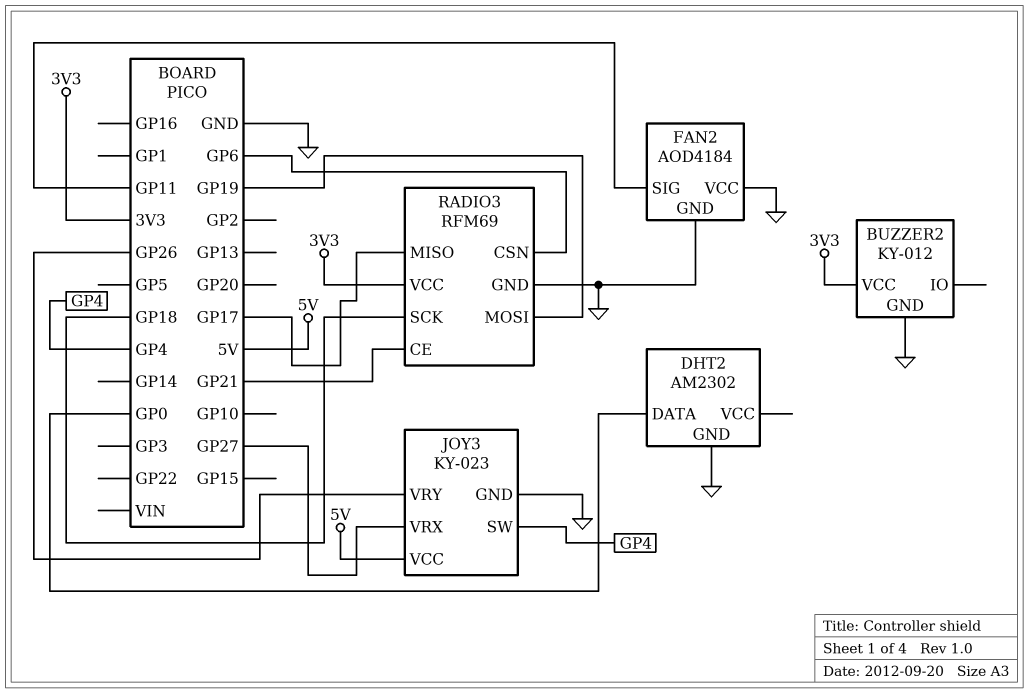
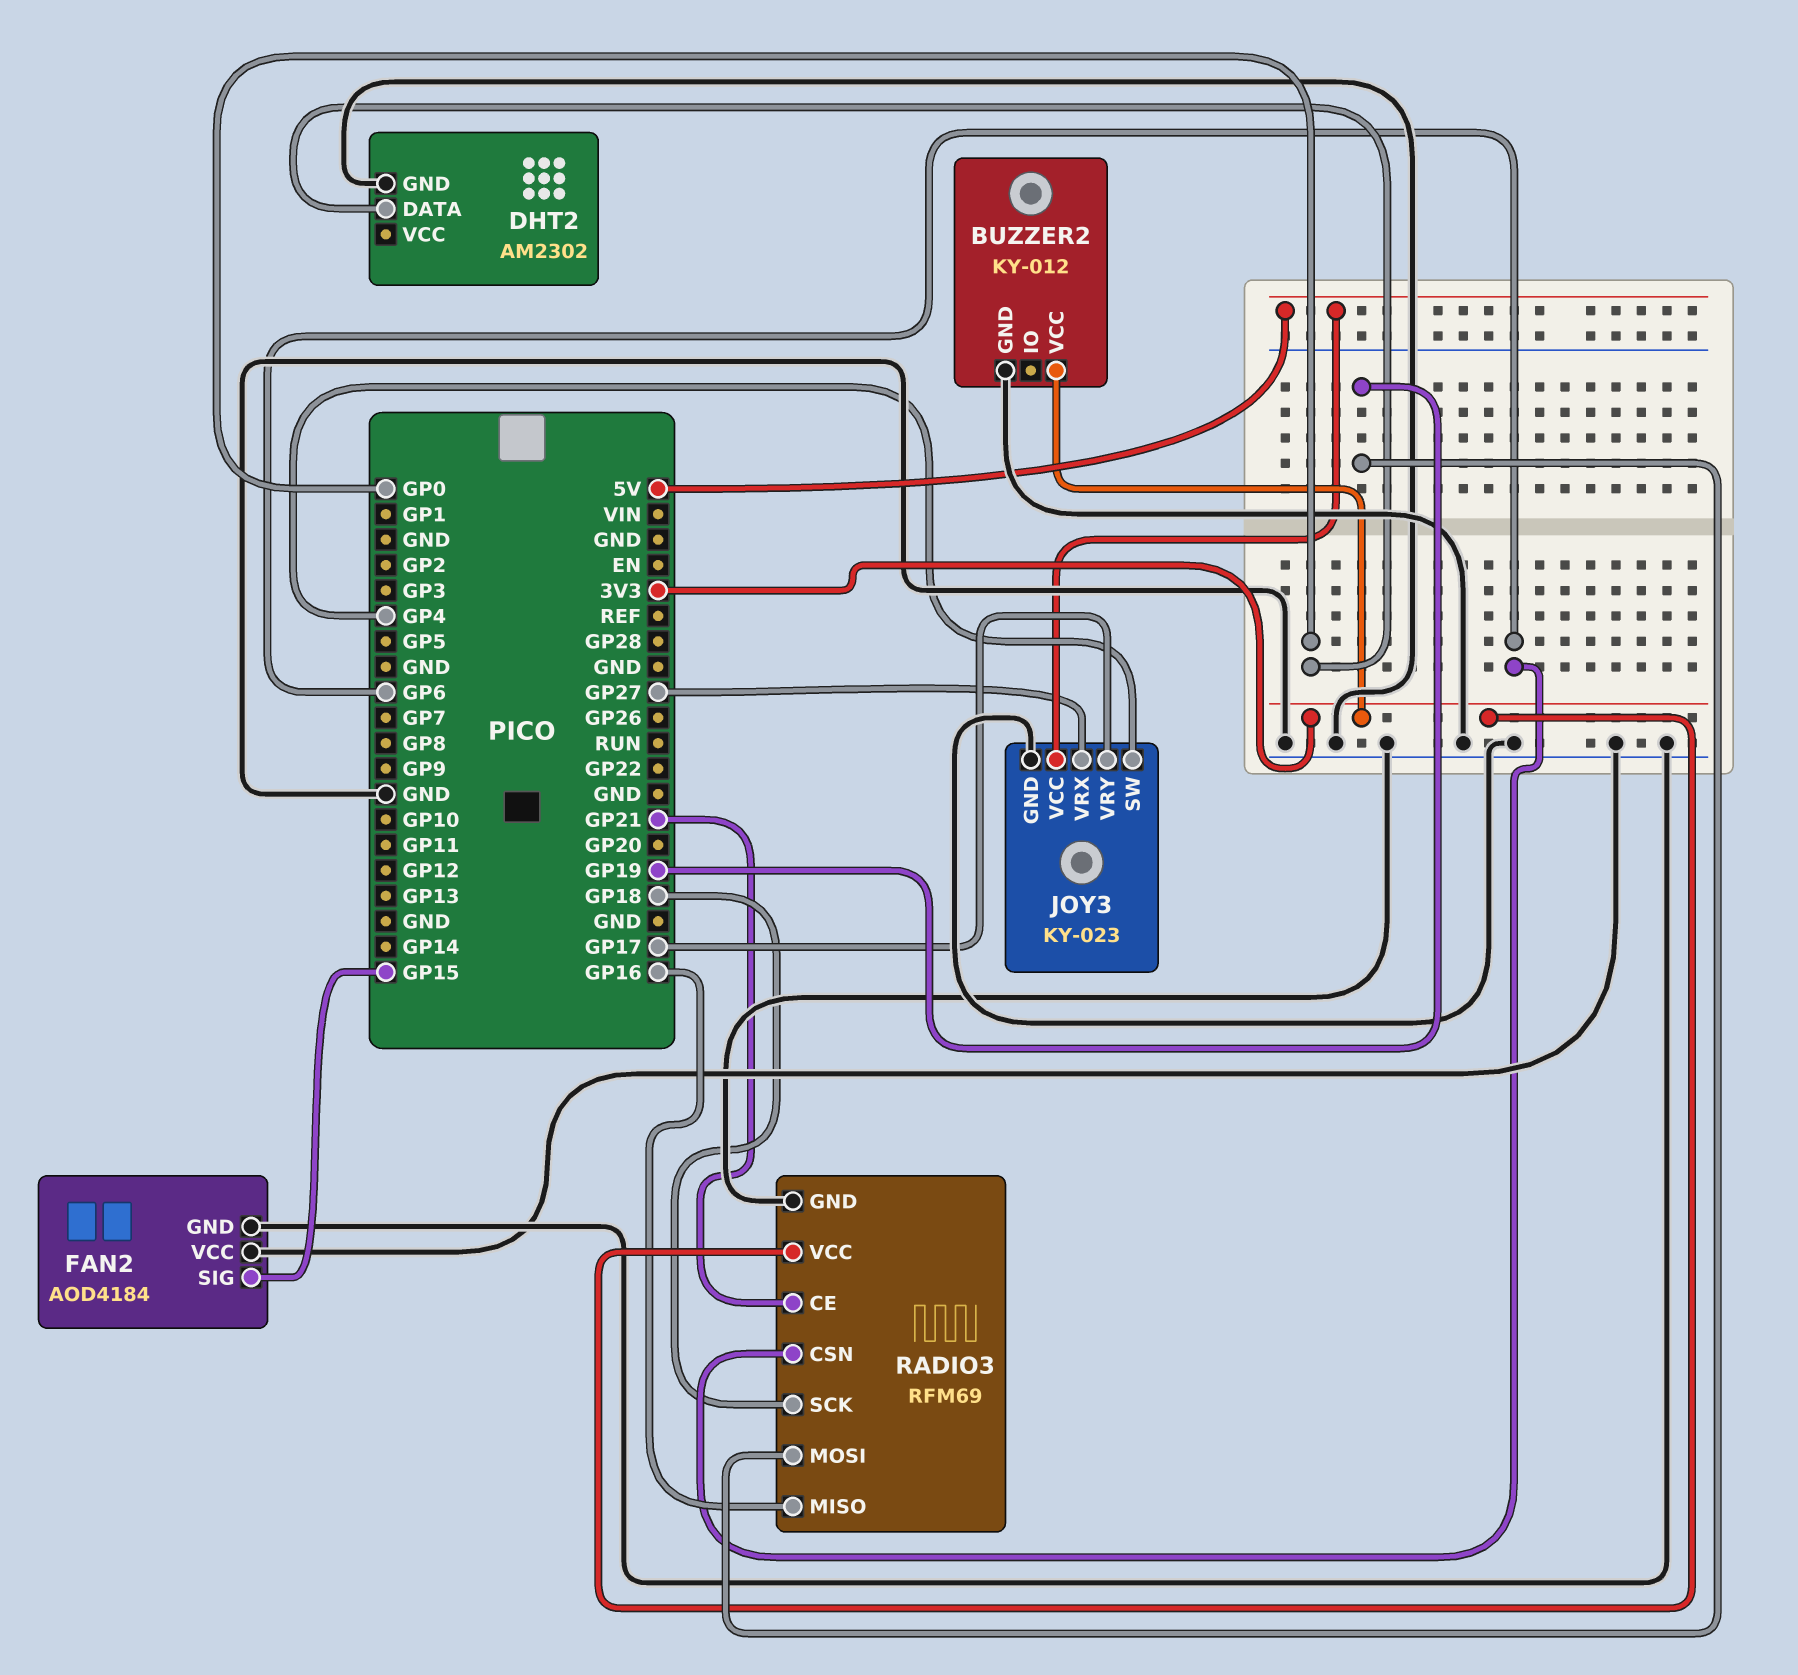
FAN2 pin SIG: GP11 -> GP15
JOY3 pin VRY: GP26 -> GP17
RADIO3 pin MISO: GP17 -> GP16

